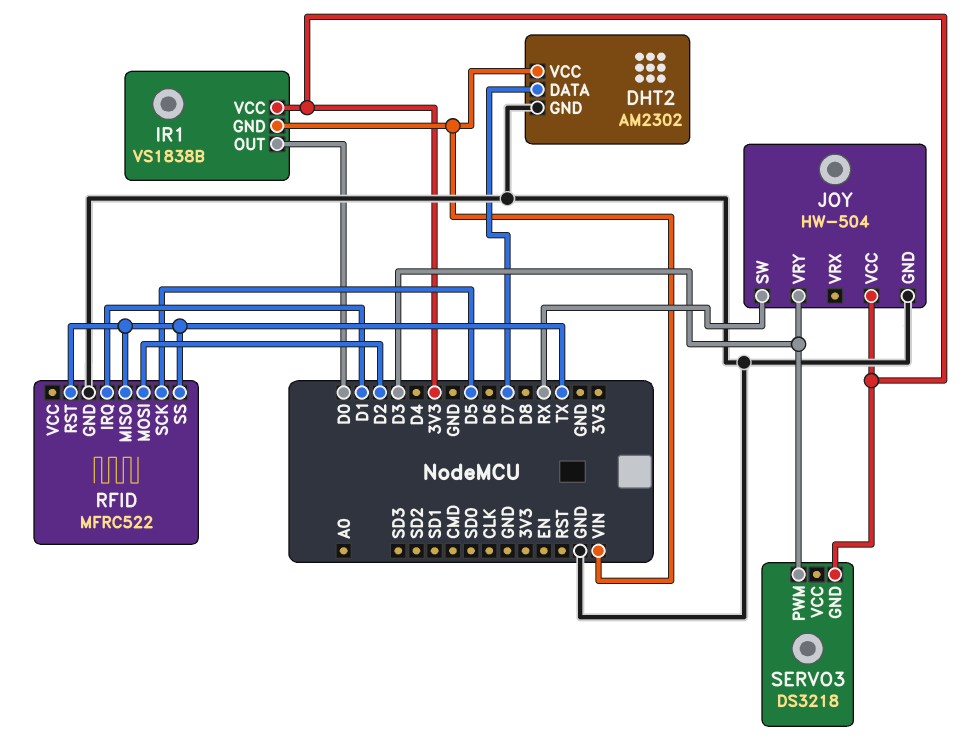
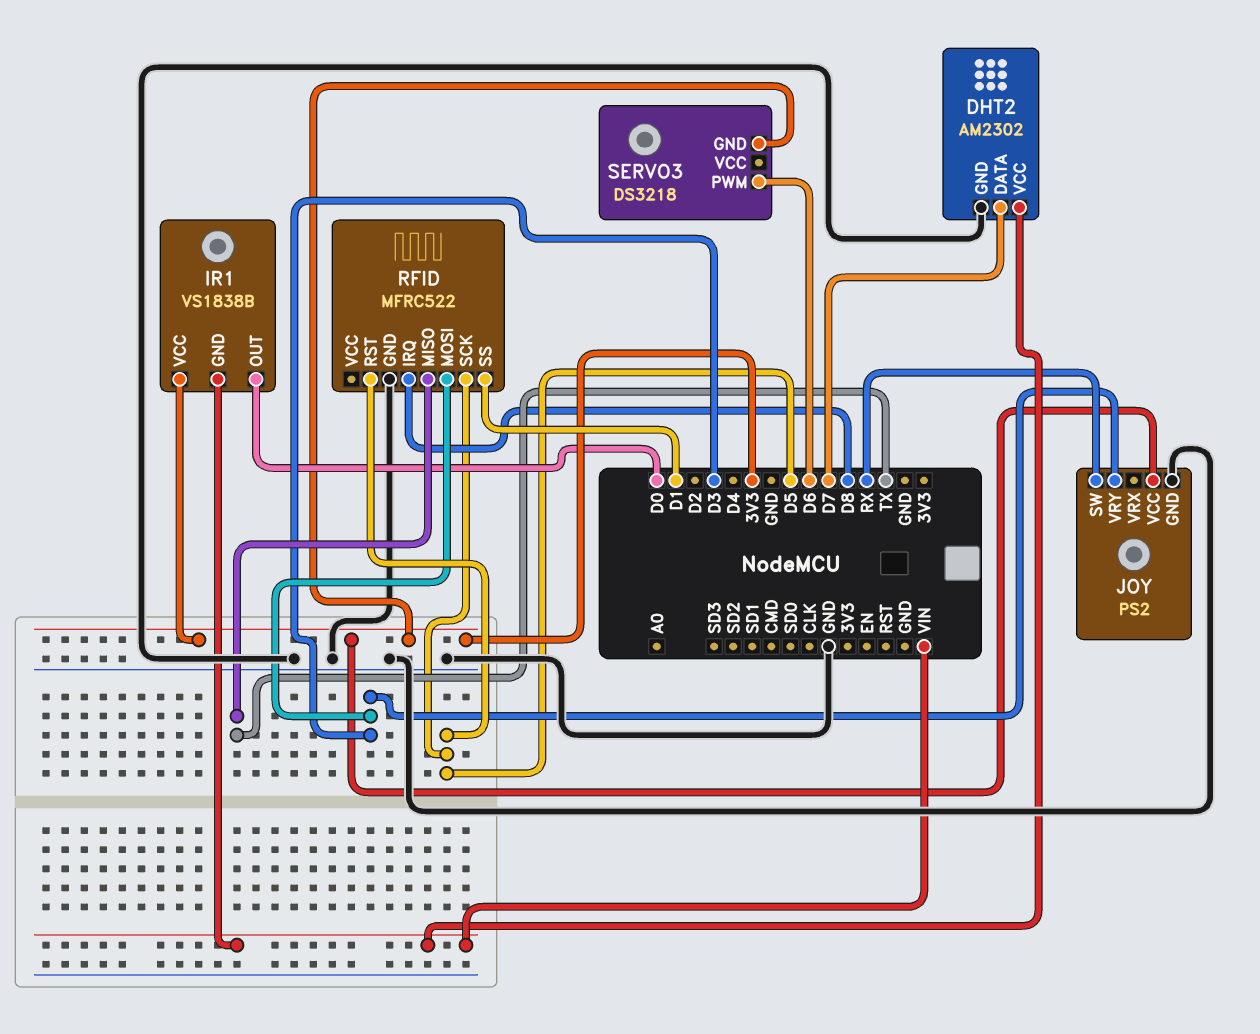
JOY: HW-504 -> PS2
RFID pin IRQ: D1 -> D8
RFID pin MOSI: D2 -> D3
RFID pin RST: TX -> D5
RFID pin SS: TX -> D1
SERVO3 pin PWM: D3 -> D6

